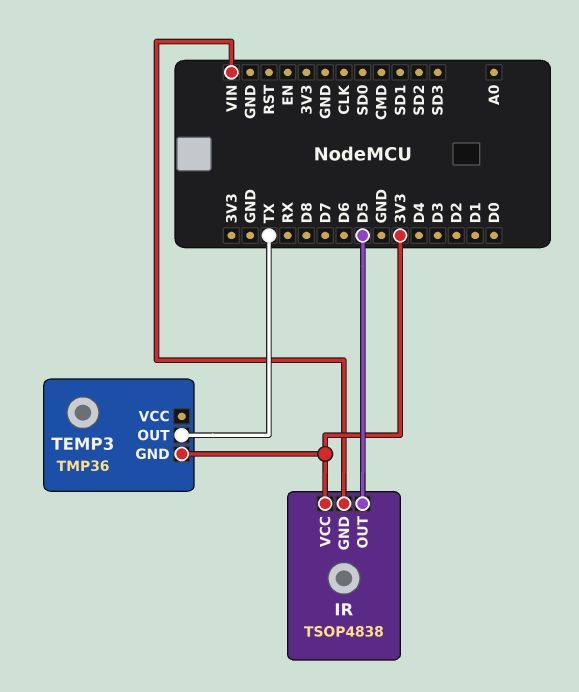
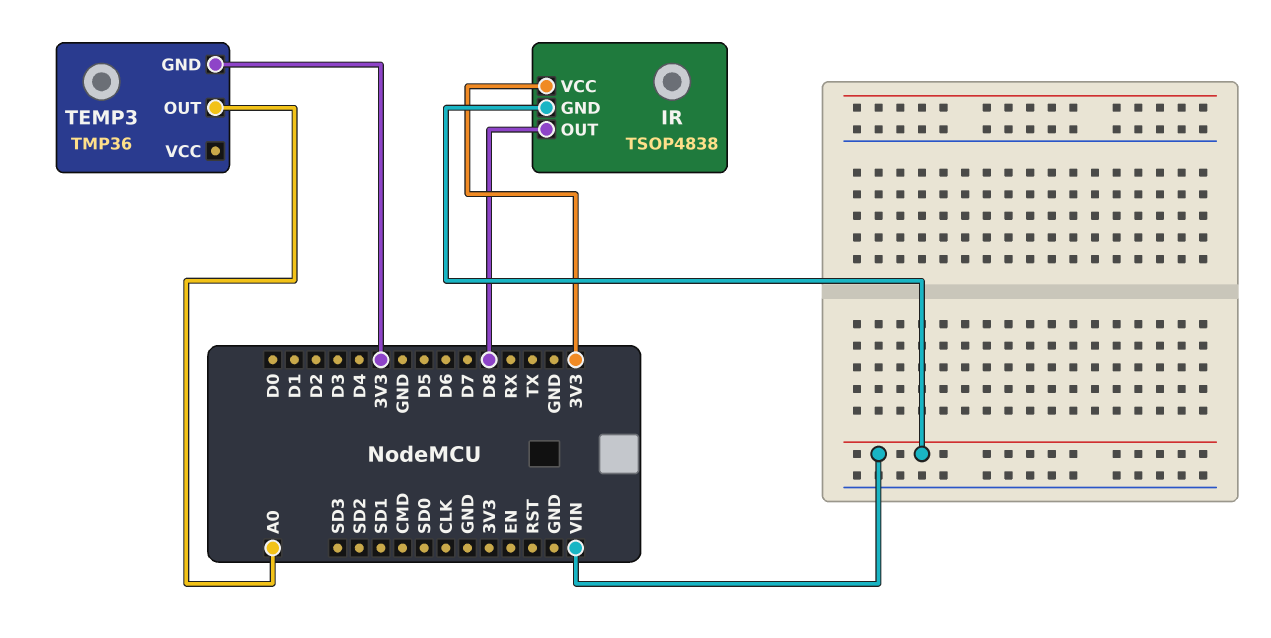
IR pin OUT: D5 -> D8
TEMP3 pin OUT: TX -> A0

